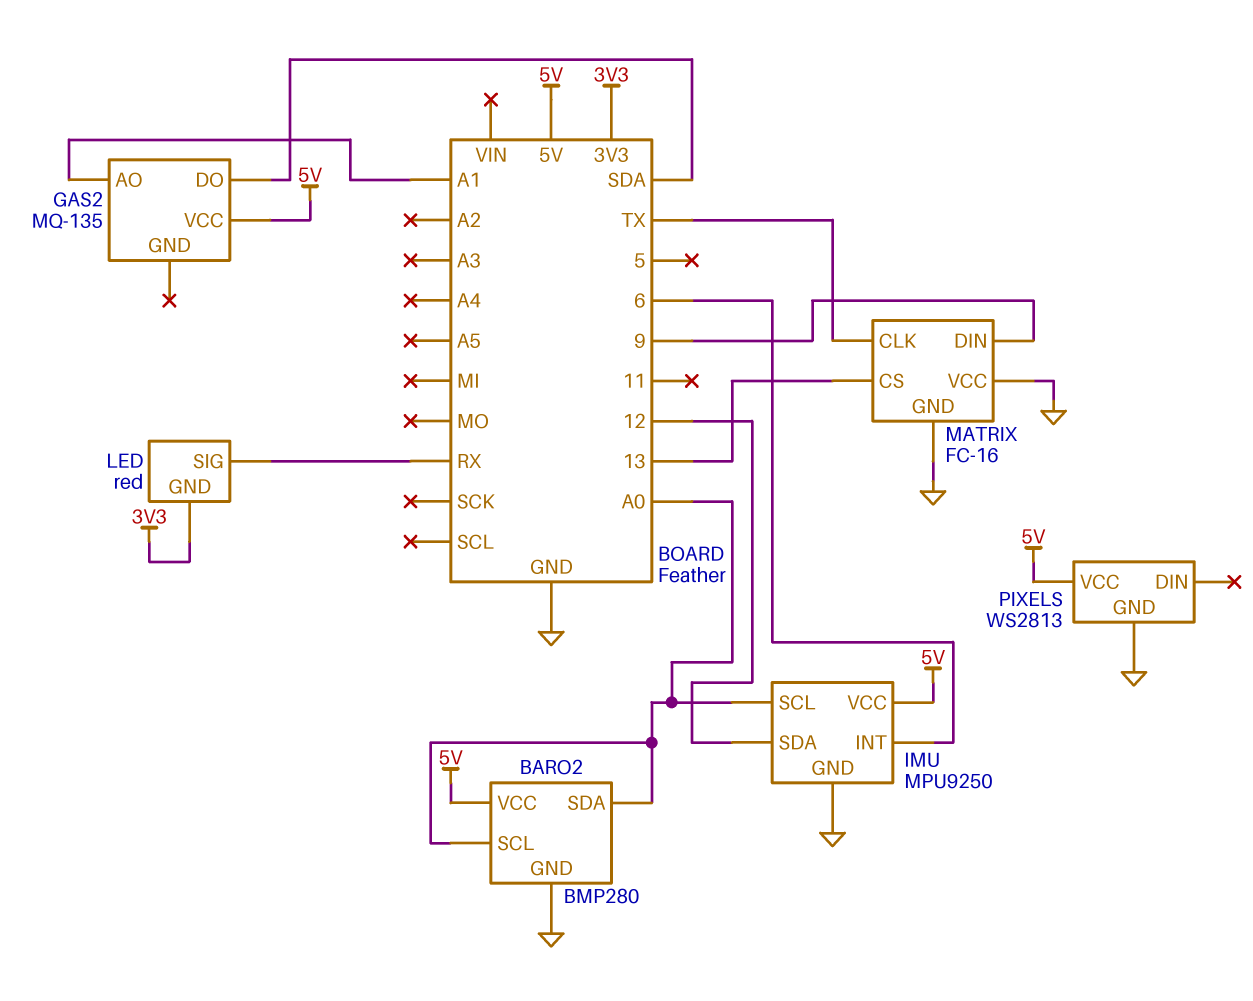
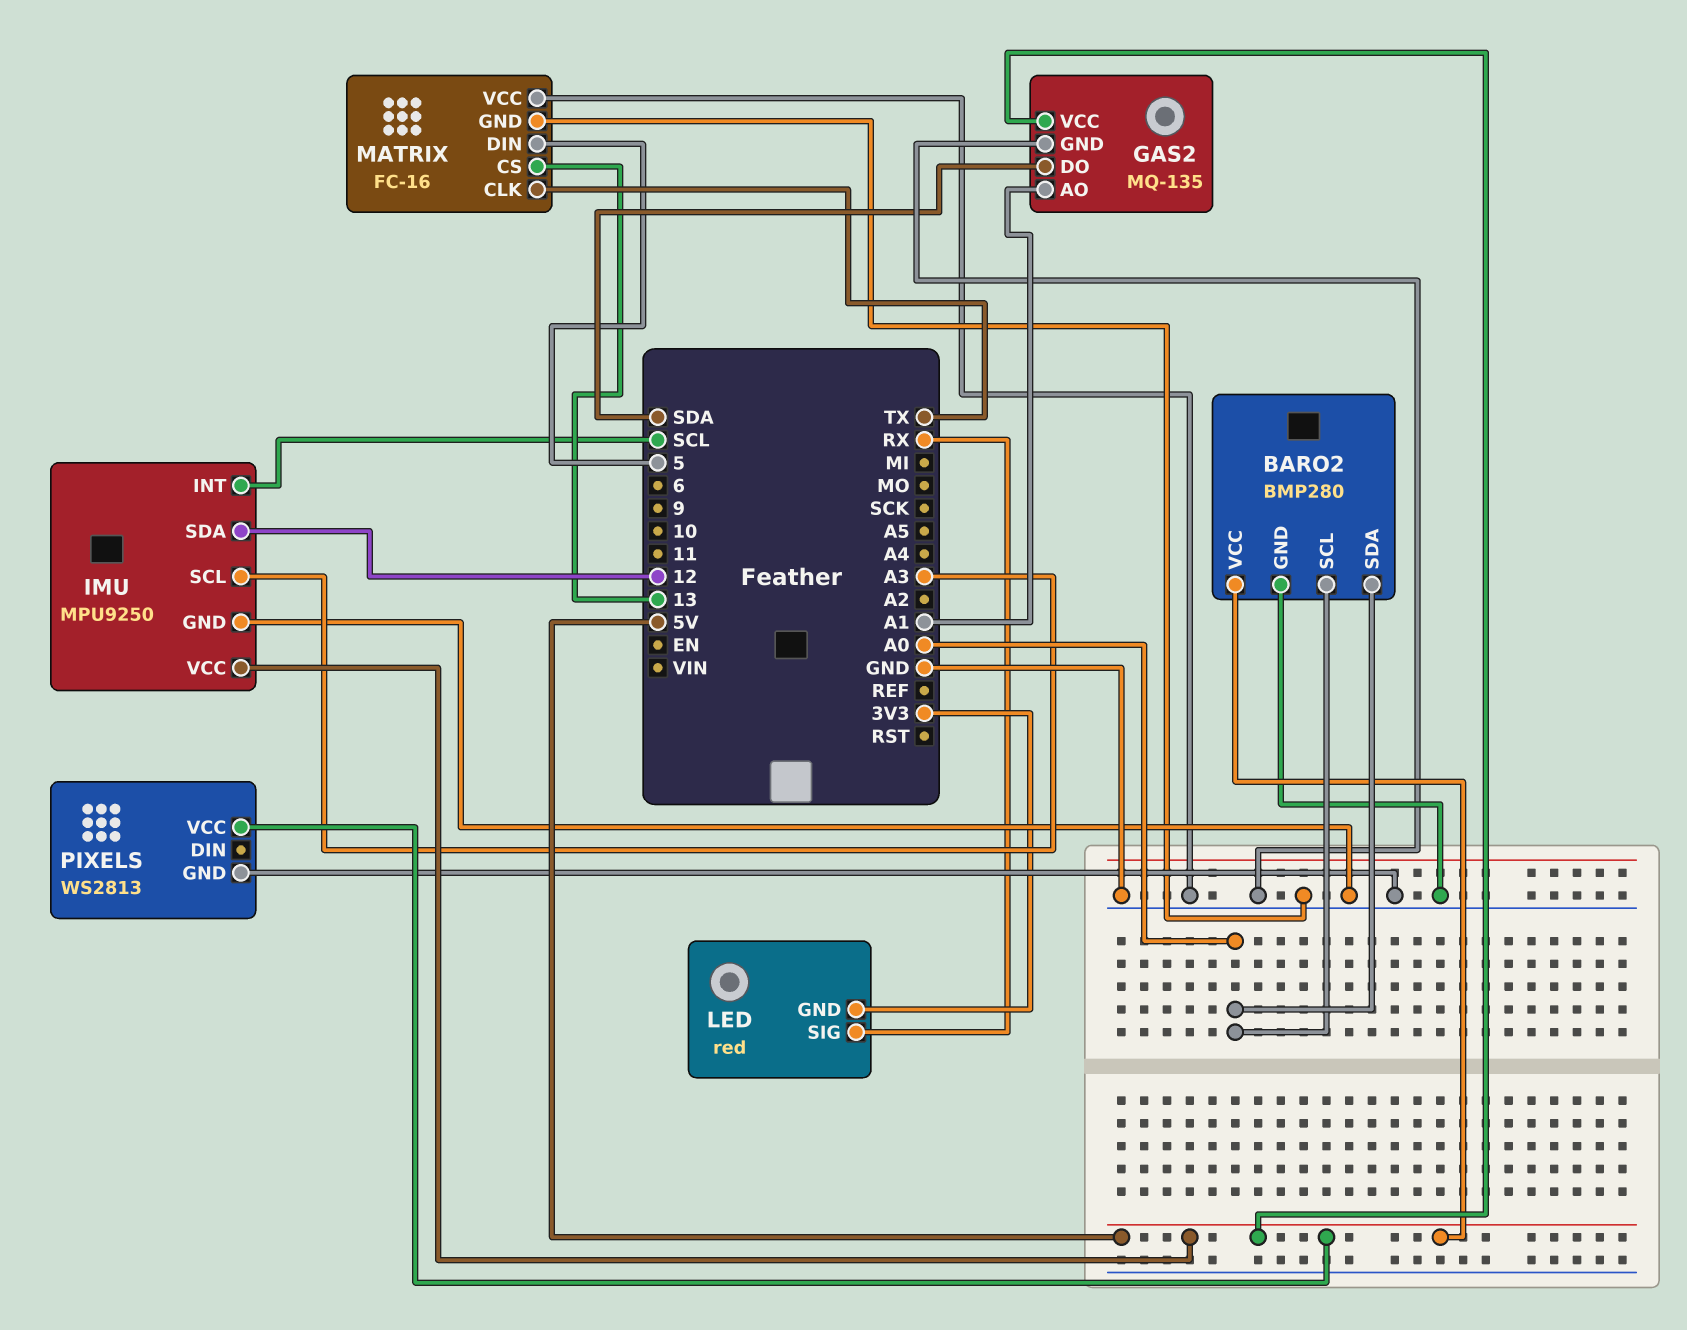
GAS2 pin GND: none -> GND
IMU pin INT: 6 -> SCL
IMU pin SCL: A0 -> A3
MATRIX pin DIN: 9 -> 5

